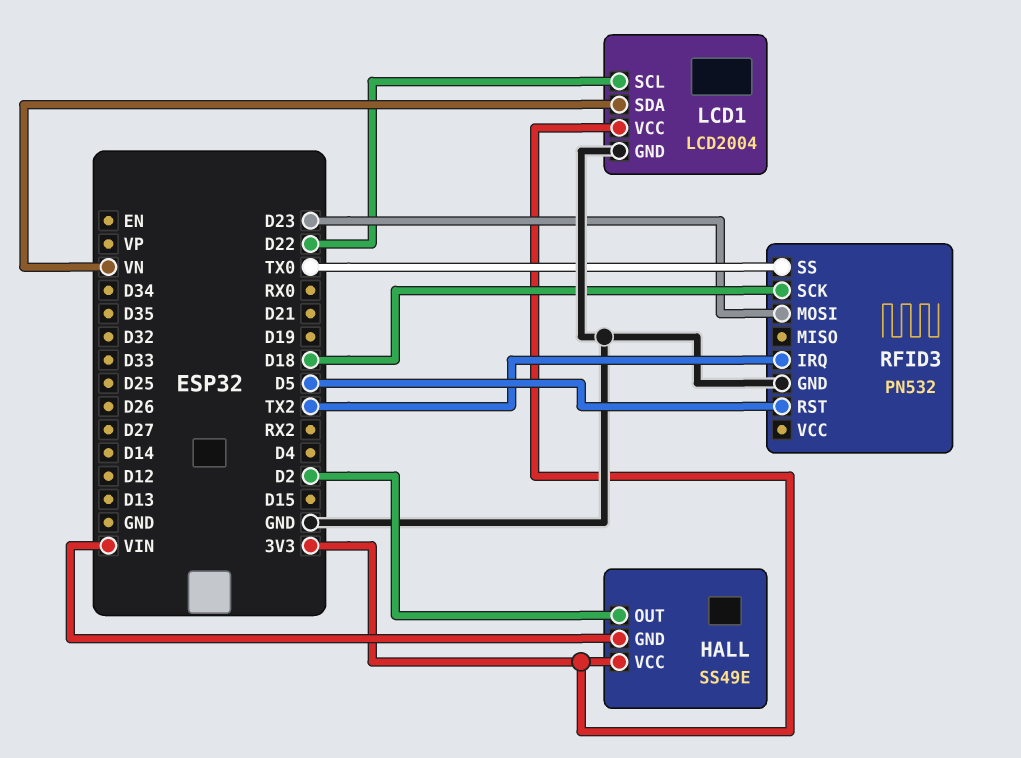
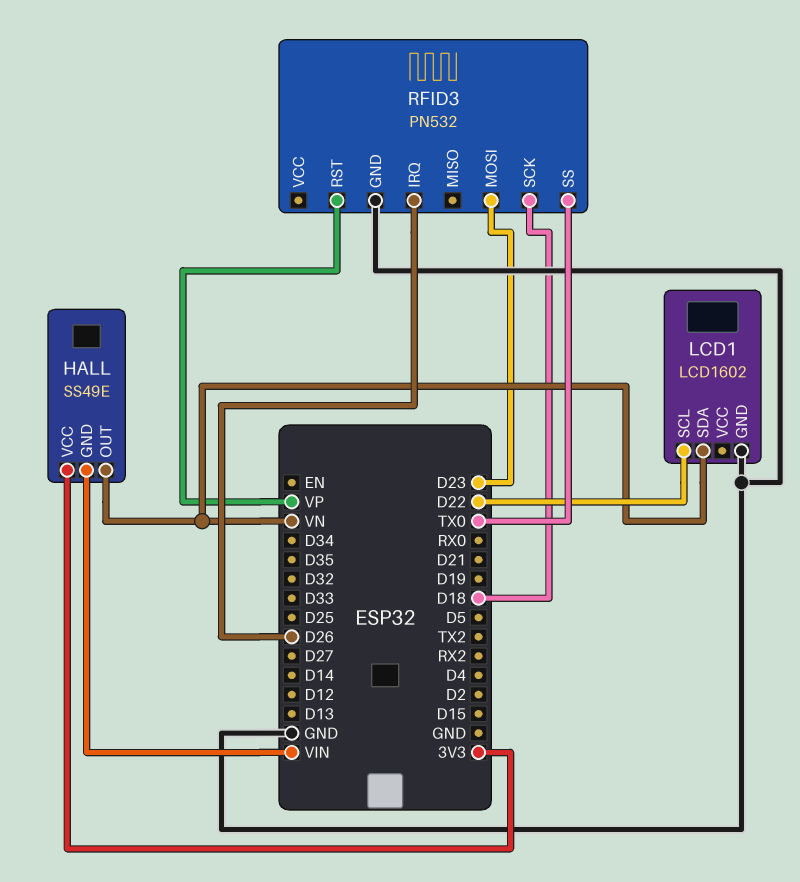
HALL pin OUT: D2 -> VN
LCD1: LCD2004 -> LCD1602
LCD1 pin VCC: 3V3 -> none
RFID3 pin IRQ: TX2 -> D26
RFID3 pin RST: D5 -> VP

